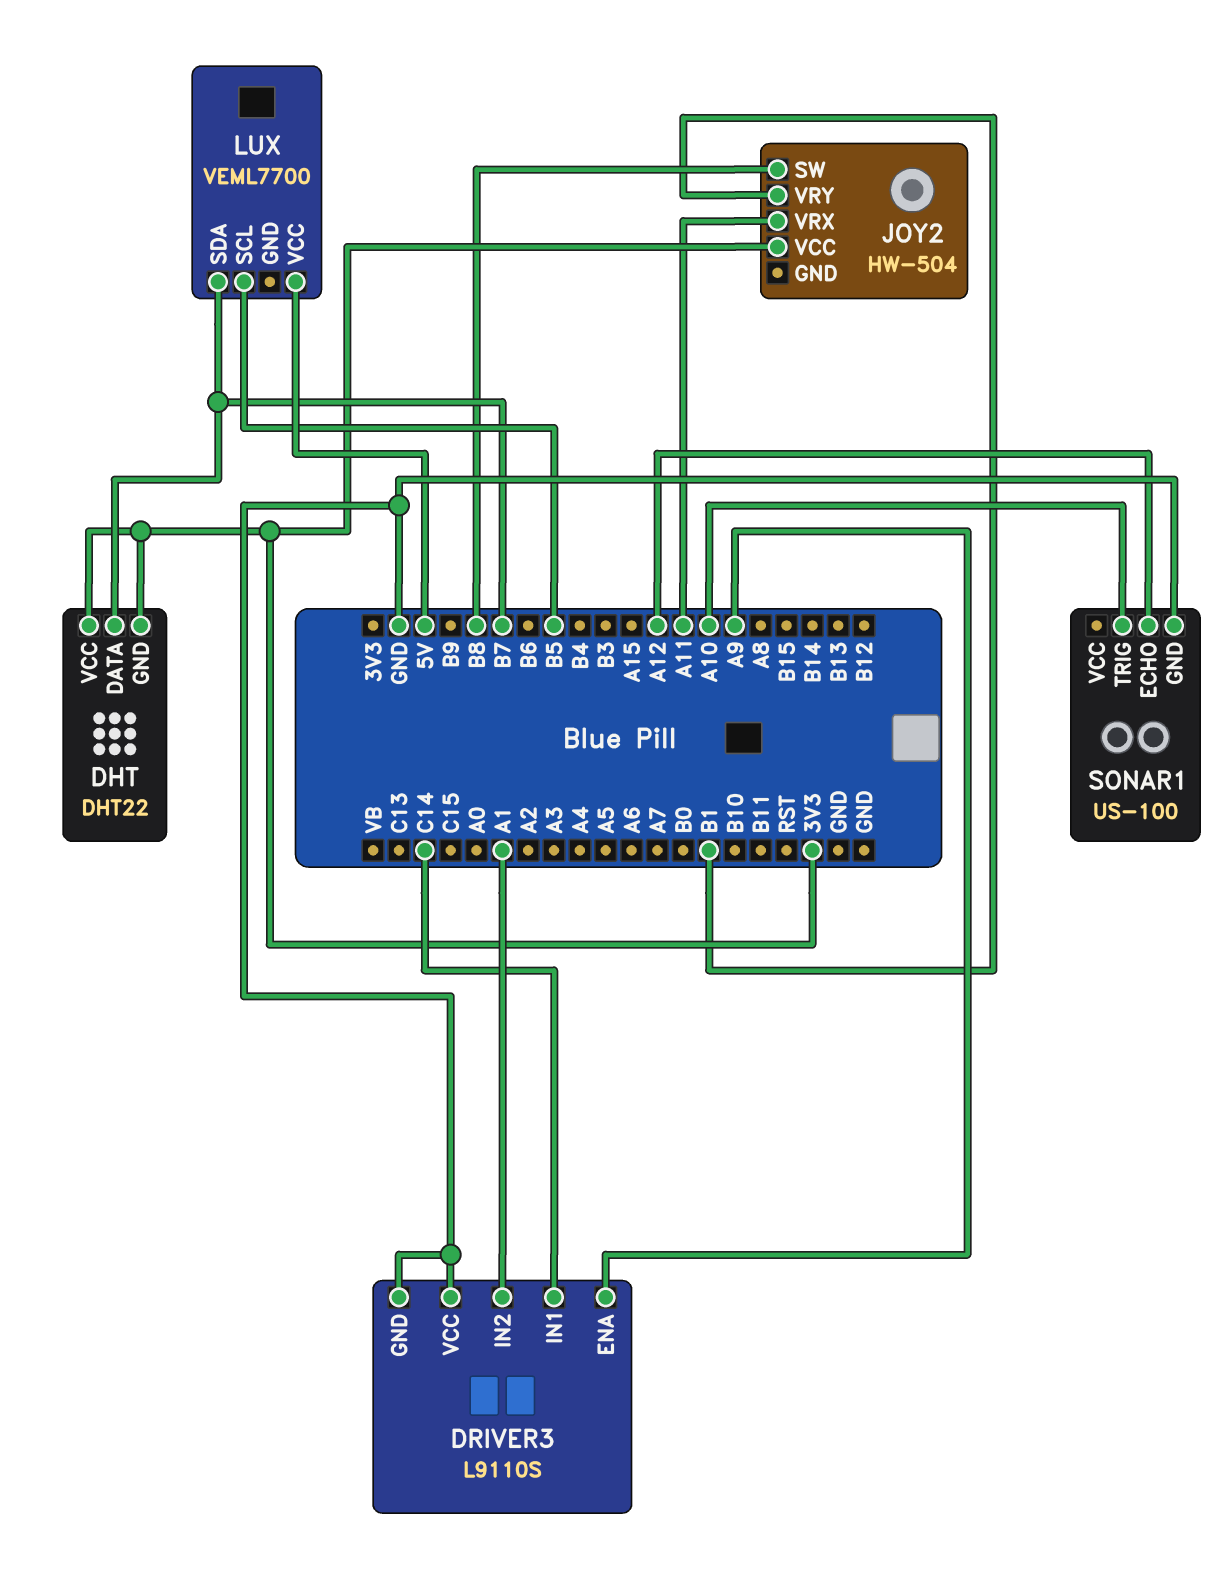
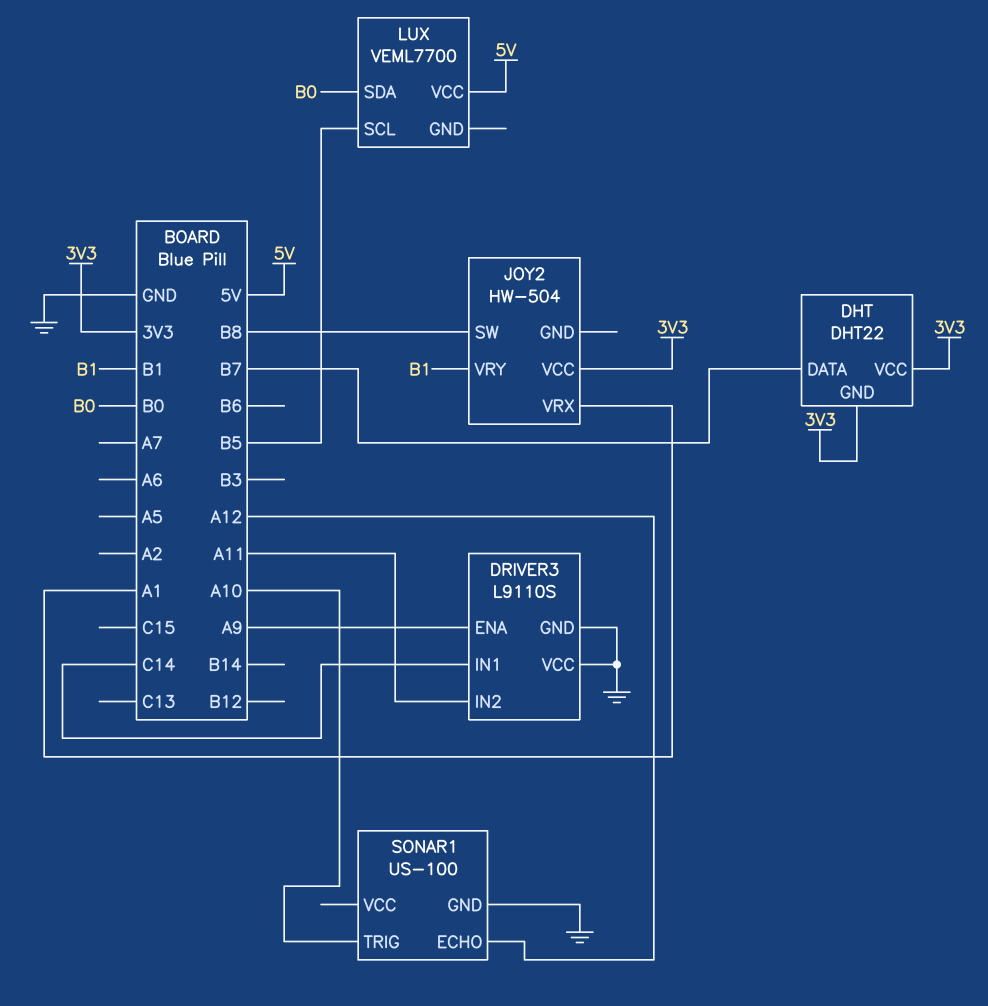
DRIVER3 pin IN2: A1 -> A11
JOY2 pin VRX: A11 -> A1
LUX pin SDA: B7 -> B0

